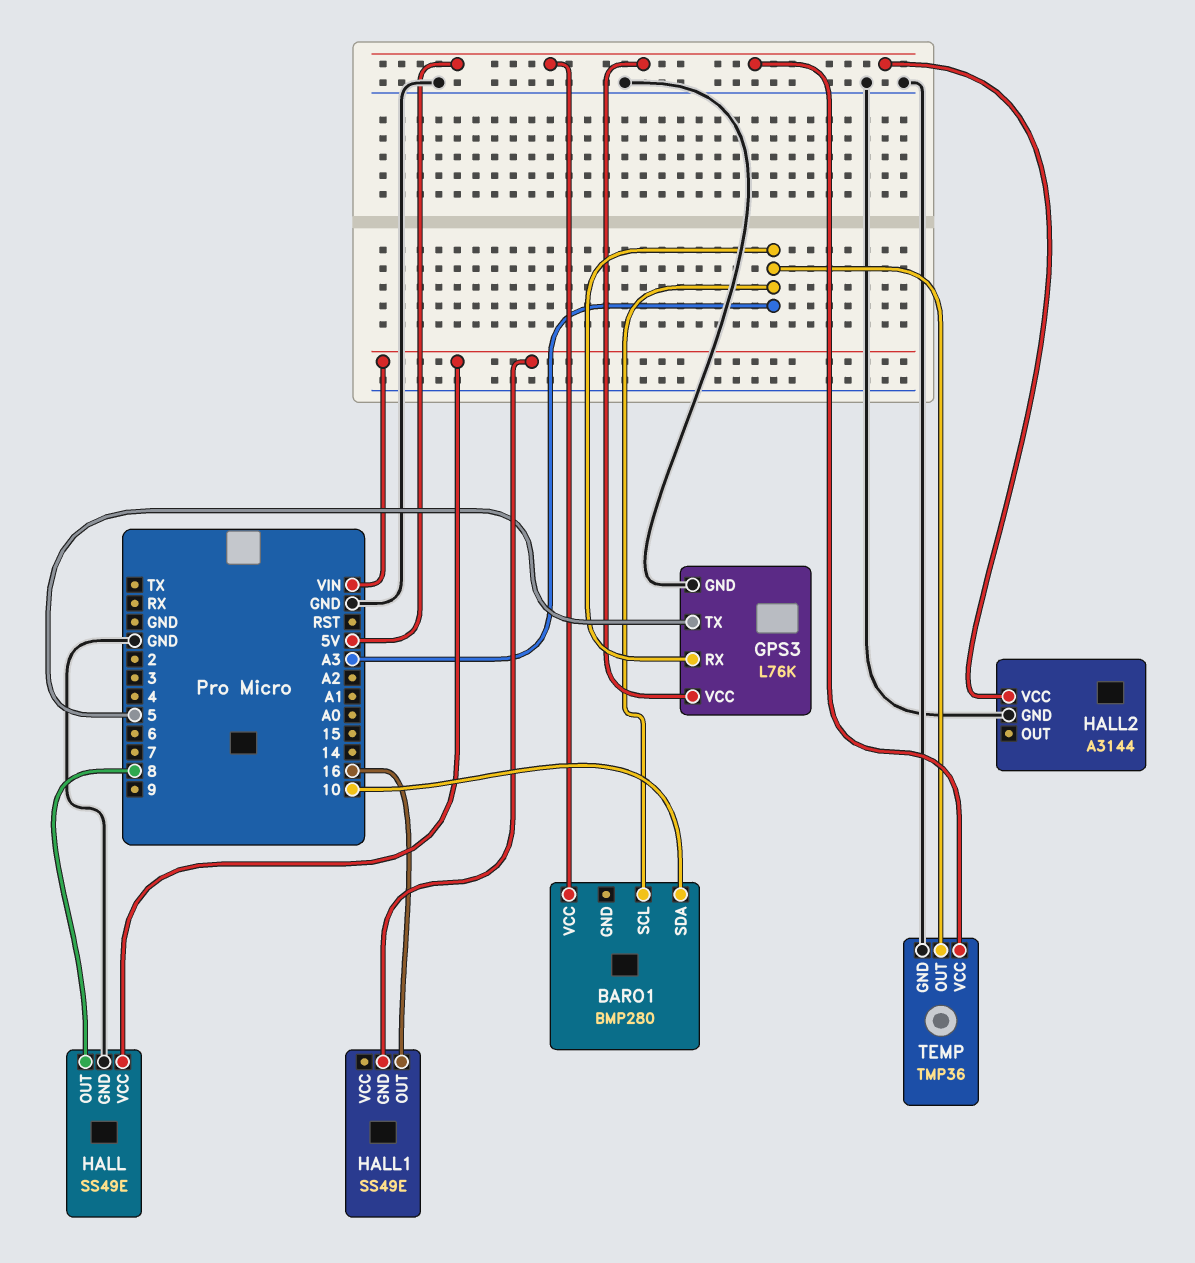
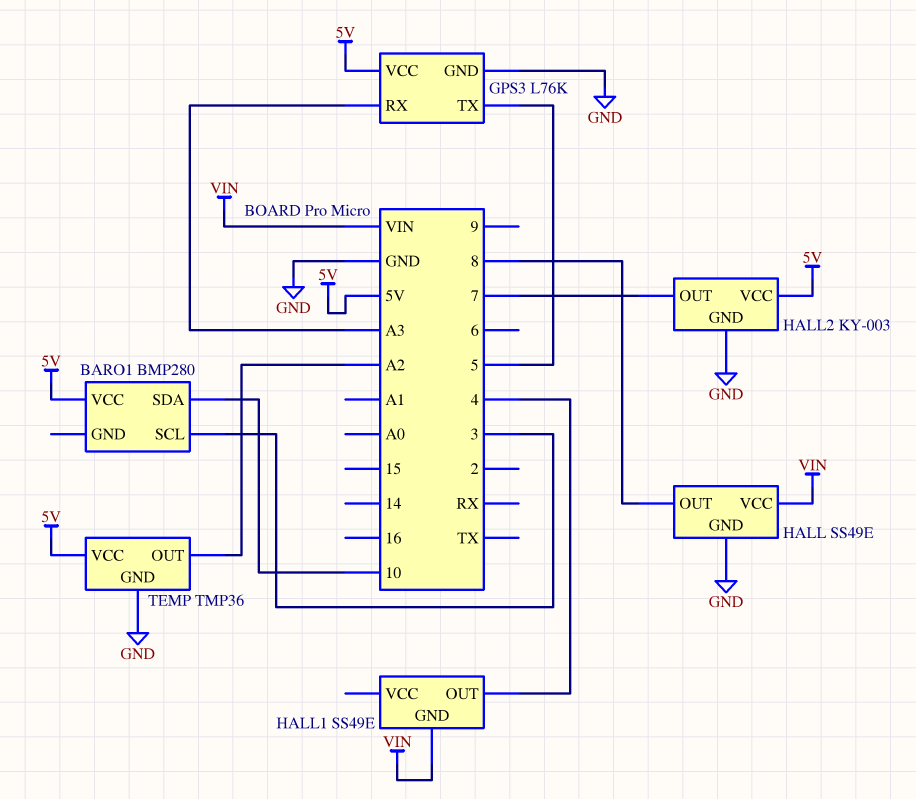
BARO1 pin SCL: A3 -> 3
HALL1 pin OUT: 16 -> 4
HALL2: A3144 -> KY-003
HALL2 pin OUT: none -> 7
TEMP pin OUT: A3 -> A2

